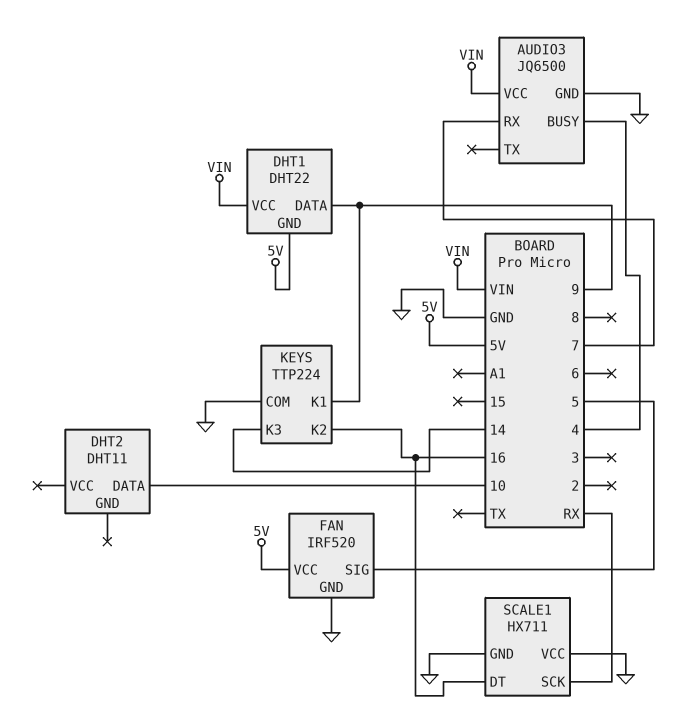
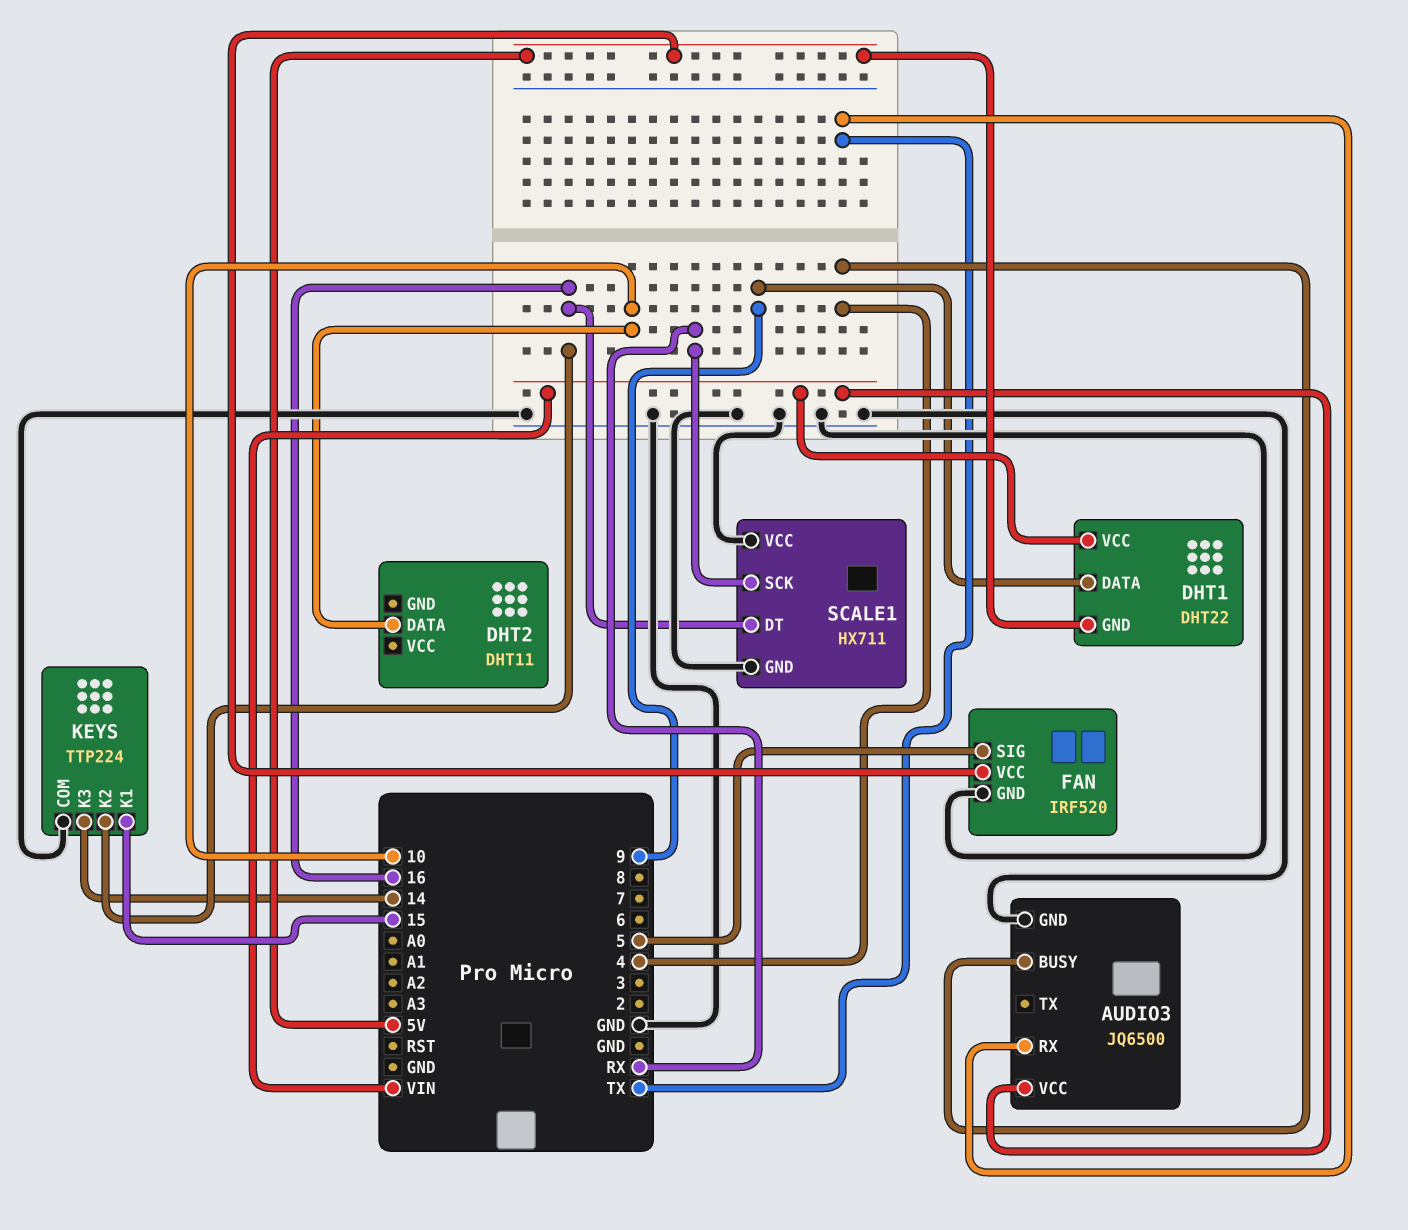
AUDIO3 pin RX: 7 -> TX
KEYS pin K1: 9 -> 15

